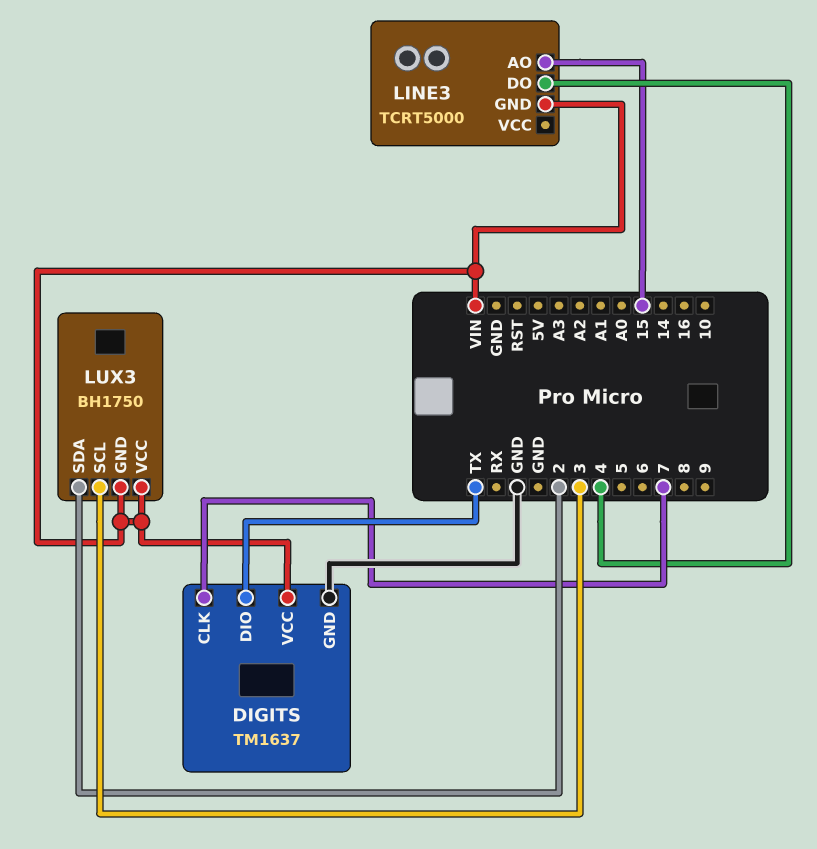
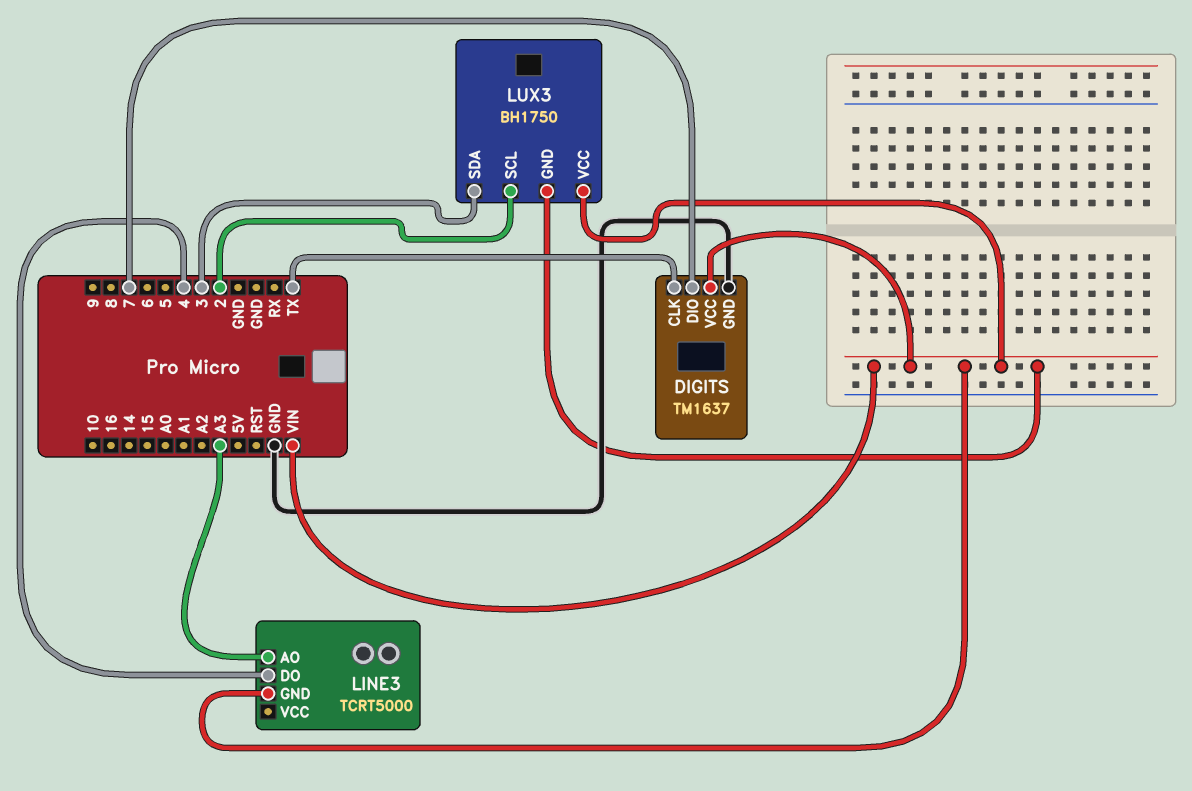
DIGITS pin CLK: 7 -> TX
DIGITS pin DIO: TX -> 7
LINE3 pin AO: 15 -> A3
LUX3 pin SCL: 3 -> 2
LUX3 pin SDA: 2 -> 3

